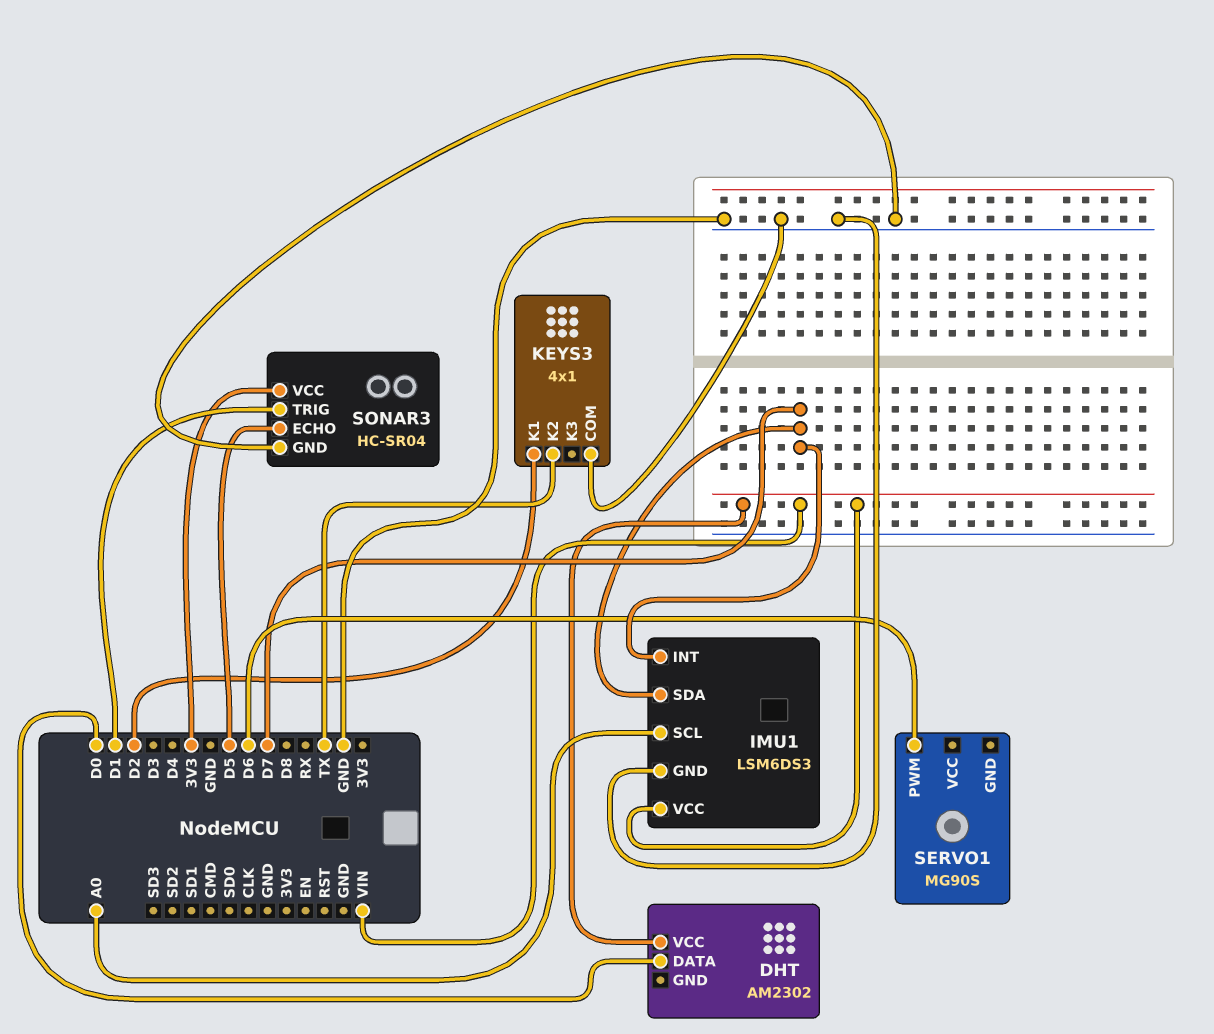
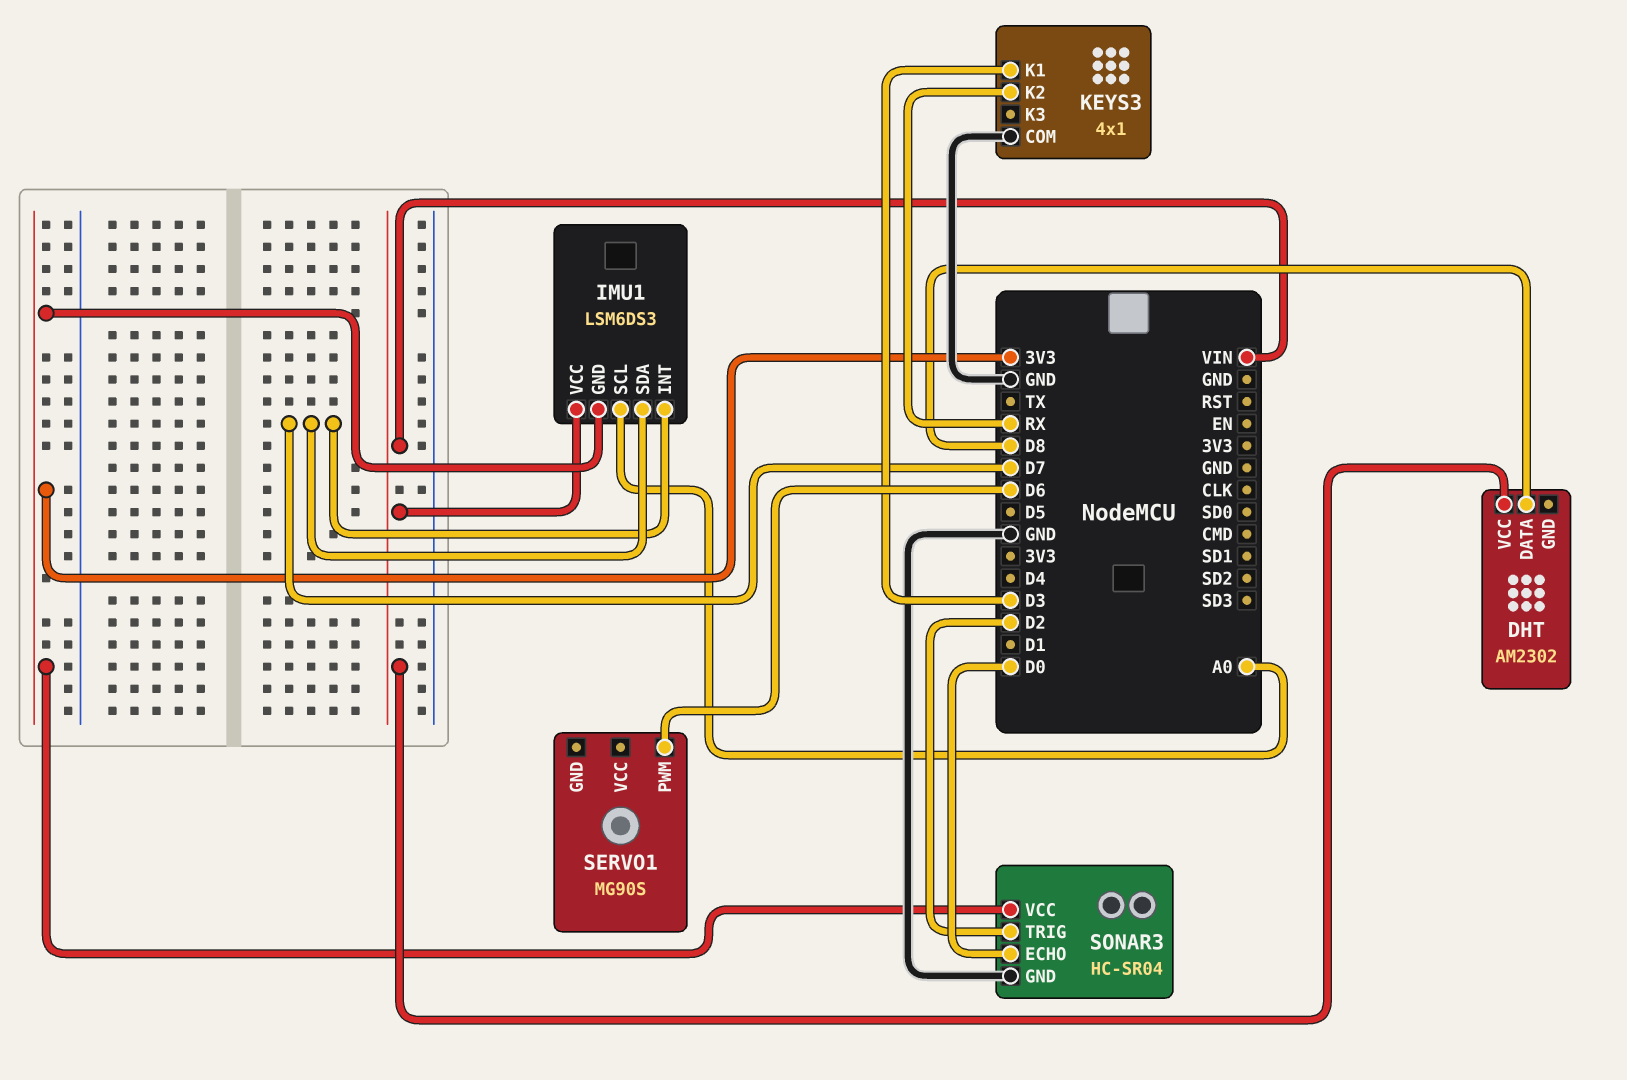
DHT pin DATA: D0 -> D8
IMU1 pin GND: GND -> 3V3
KEYS3 pin K1: D2 -> D3
KEYS3 pin K2: TX -> RX
SONAR3 pin ECHO: D5 -> D0
SONAR3 pin TRIG: D1 -> D2

